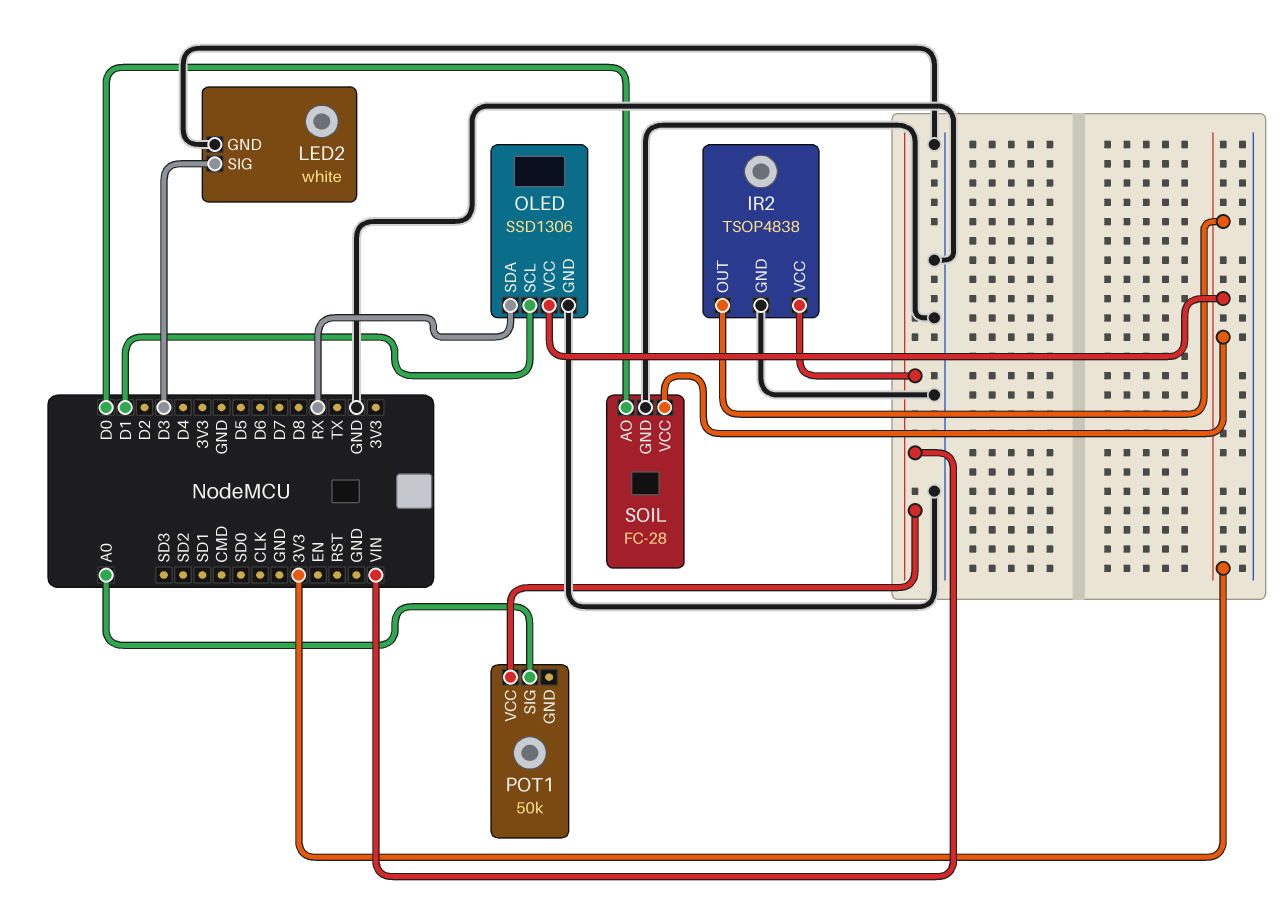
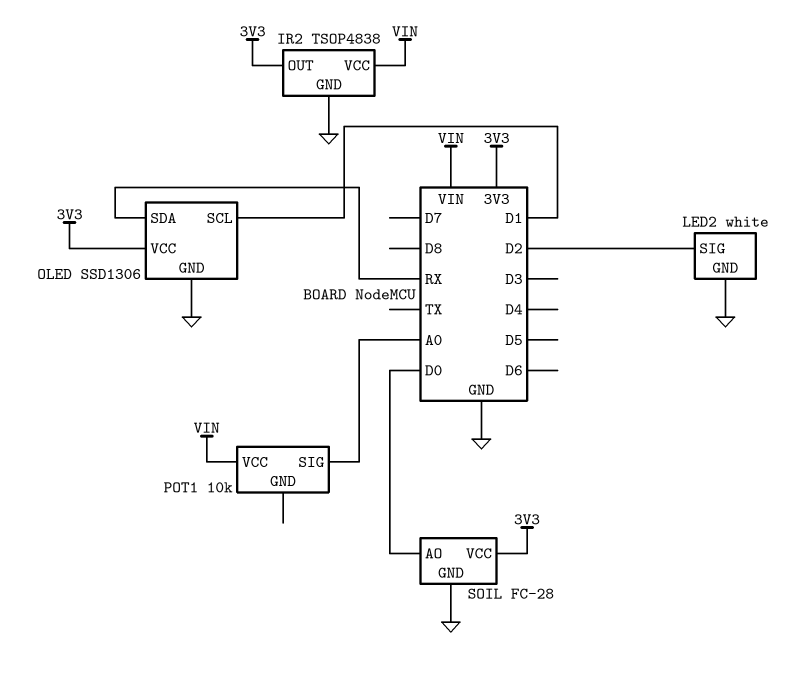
LED2 pin SIG: D3 -> D2
POT1: 50k -> 10k

